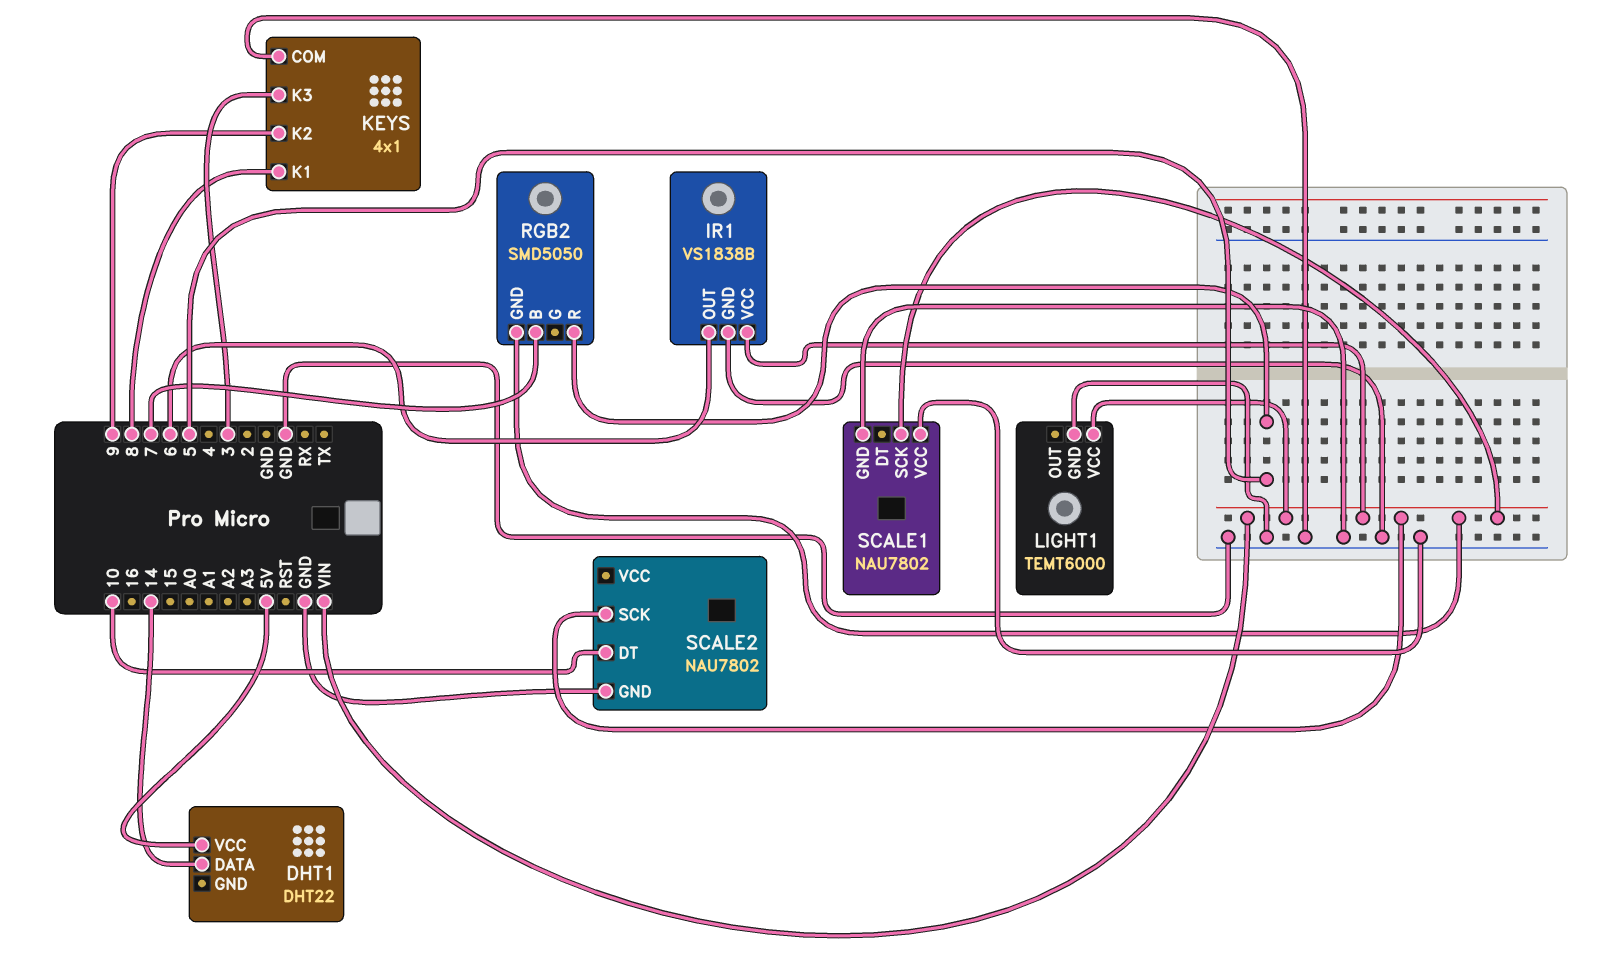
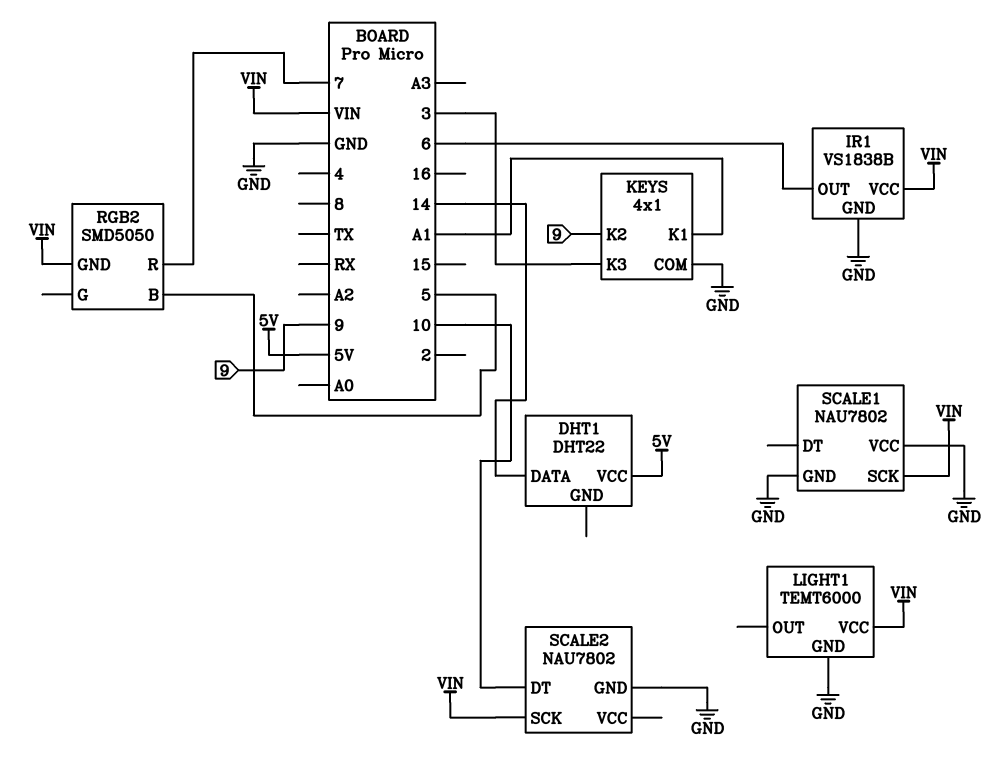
KEYS pin K1: 8 -> A1
RGB2 pin B: 7 -> 5
RGB2 pin R: 5 -> 7

